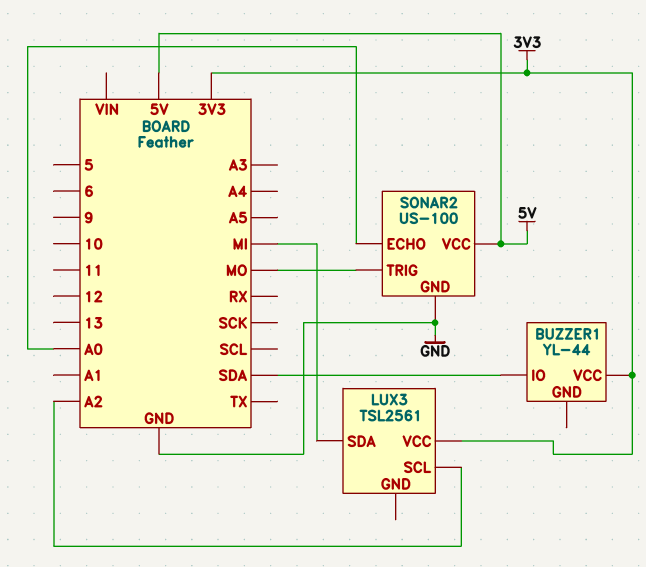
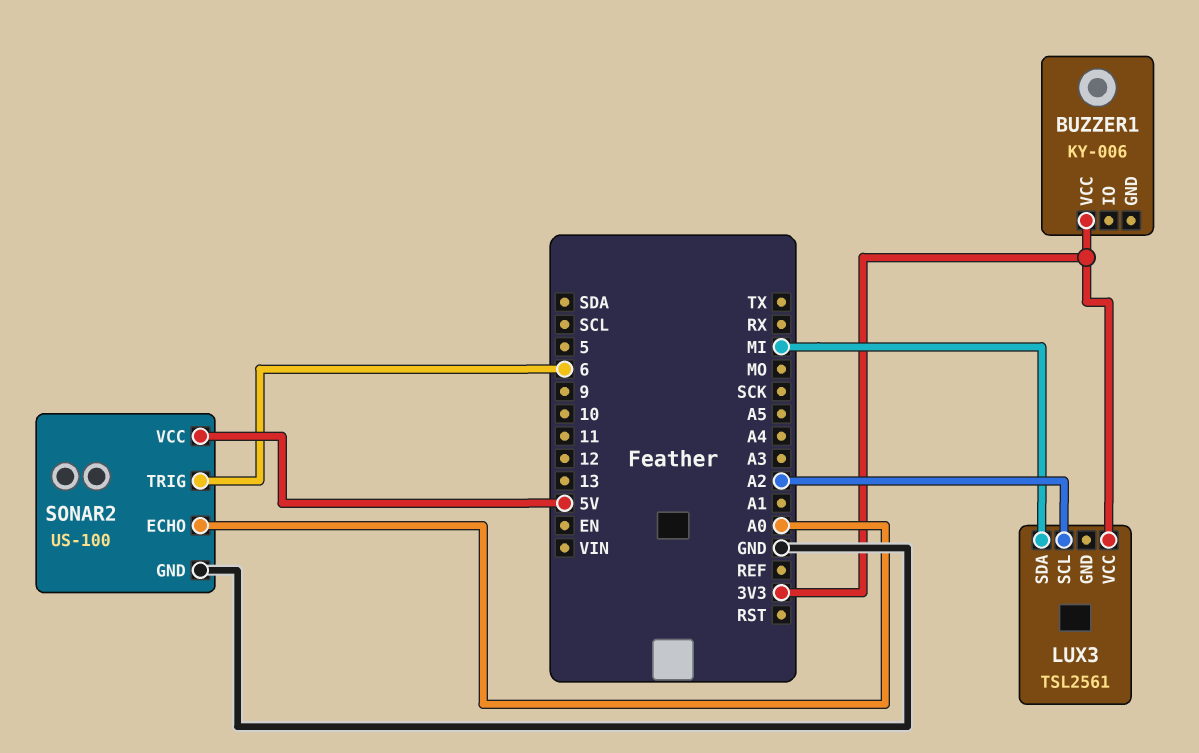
BUZZER1: YL-44 -> KY-006
BUZZER1 pin IO: SDA -> none
SONAR2 pin TRIG: MO -> 6

